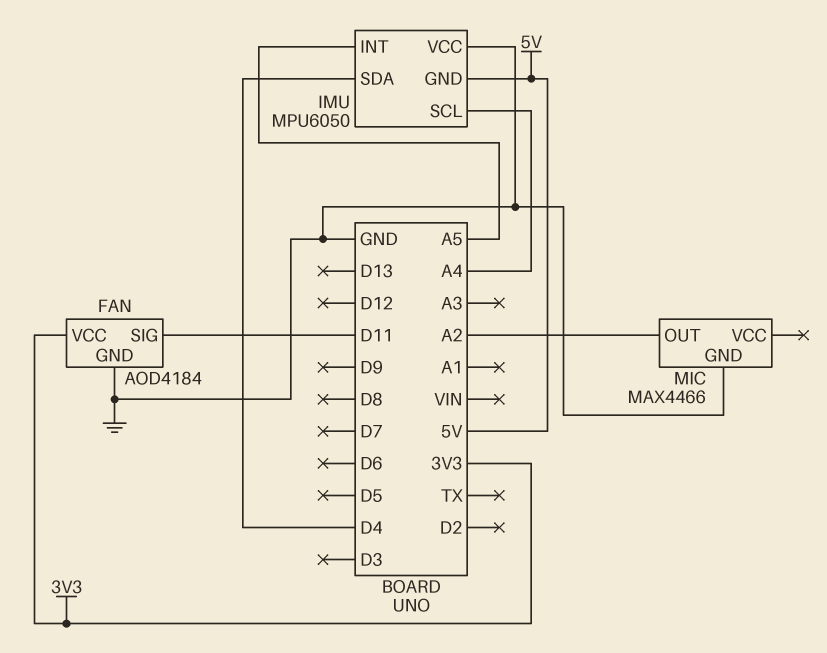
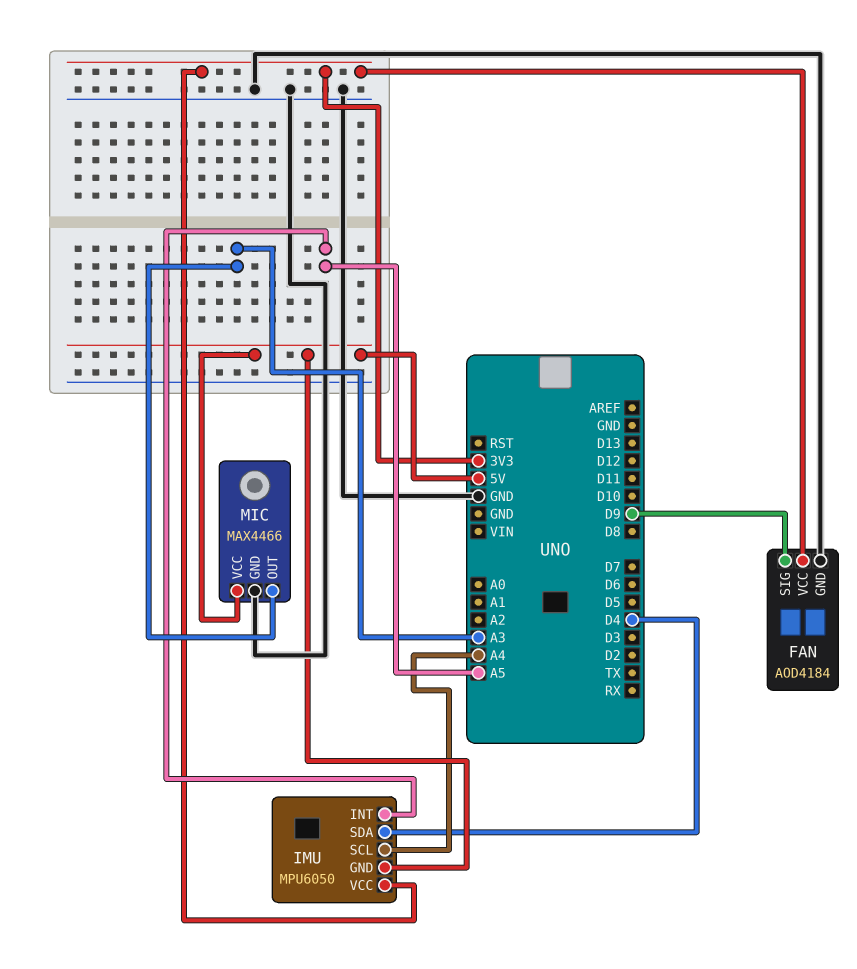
FAN pin SIG: D11 -> D9
IMU pin VCC: GND -> 3V3
MIC pin OUT: A2 -> A3
MIC pin VCC: none -> 5V

